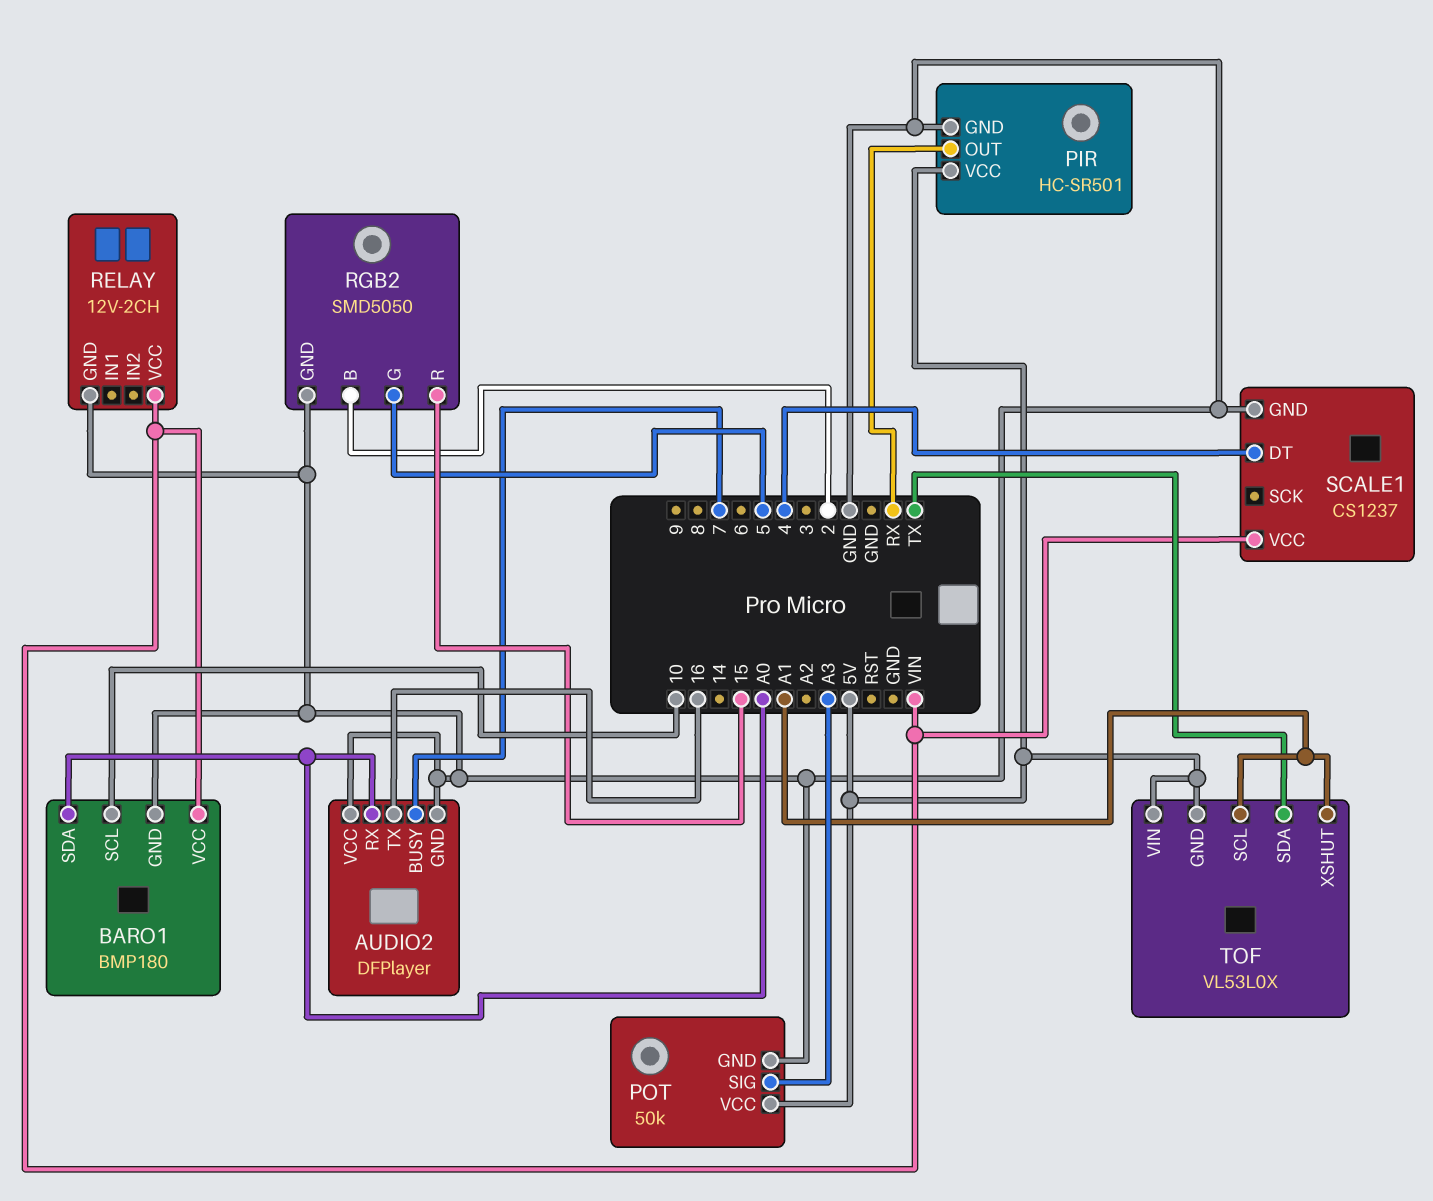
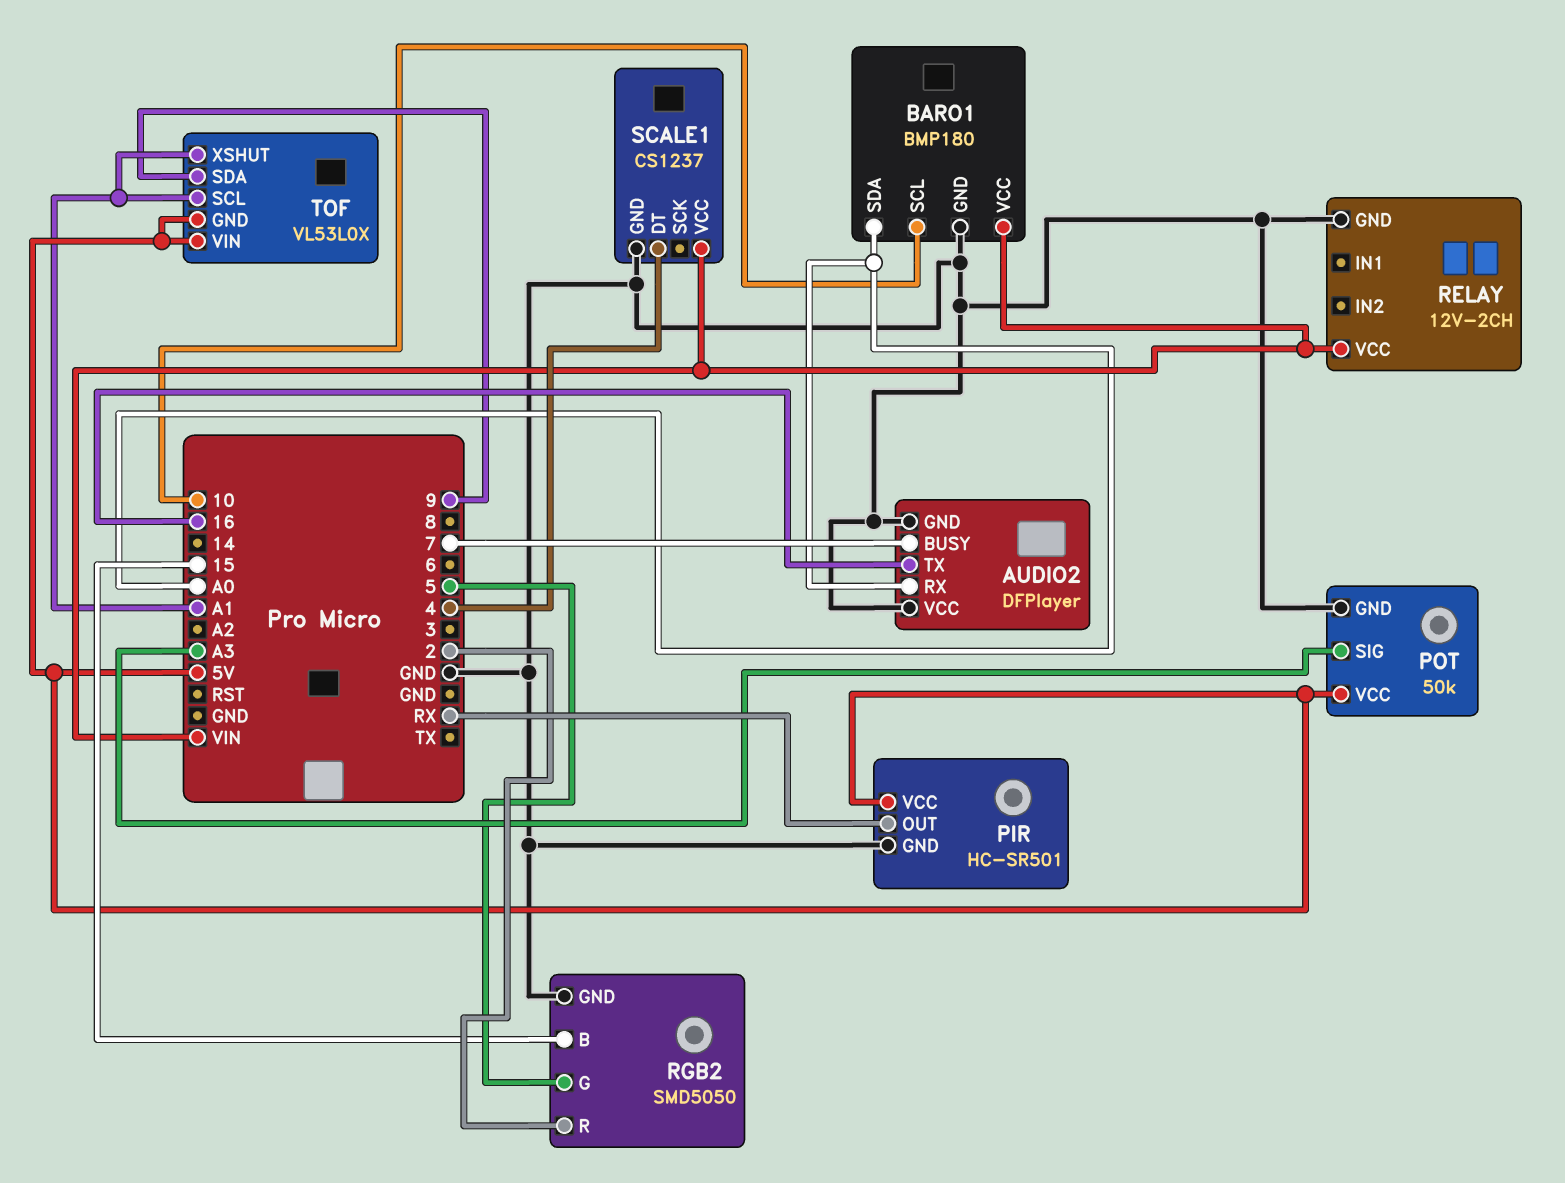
RGB2 pin B: 2 -> 15
RGB2 pin R: 15 -> 2
TOF pin SDA: TX -> 9

